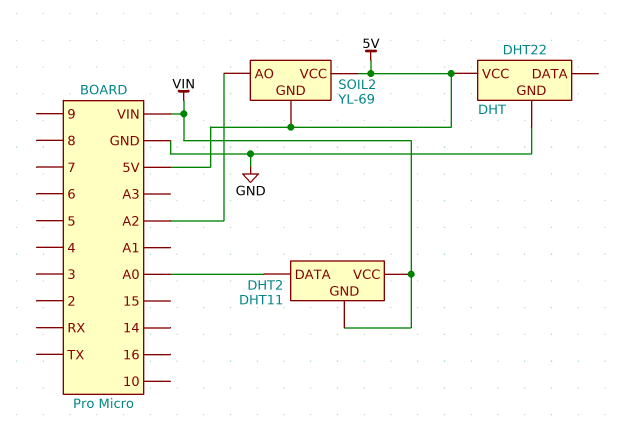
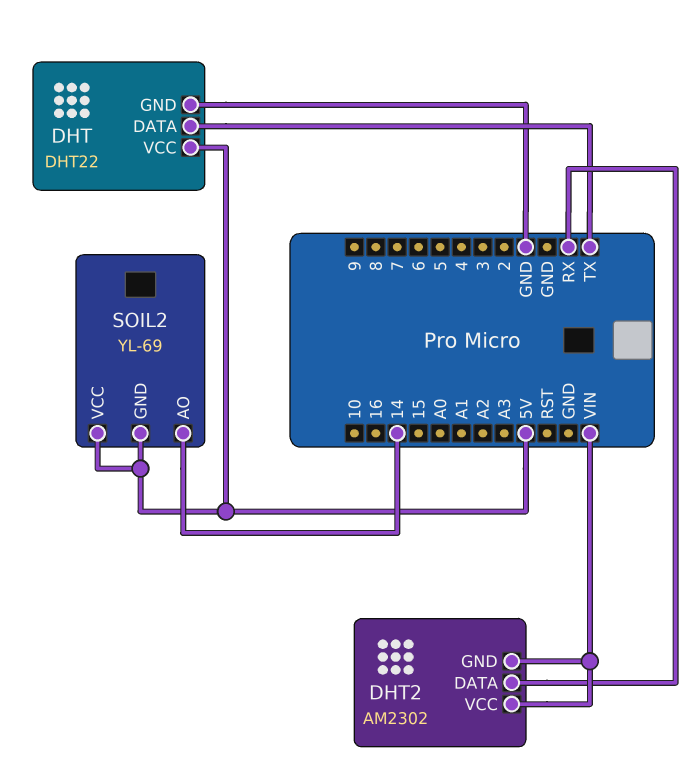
DHT pin DATA: none -> TX
DHT2: DHT11 -> AM2302
DHT2 pin DATA: A0 -> RX
SOIL2 pin AO: A2 -> 14

